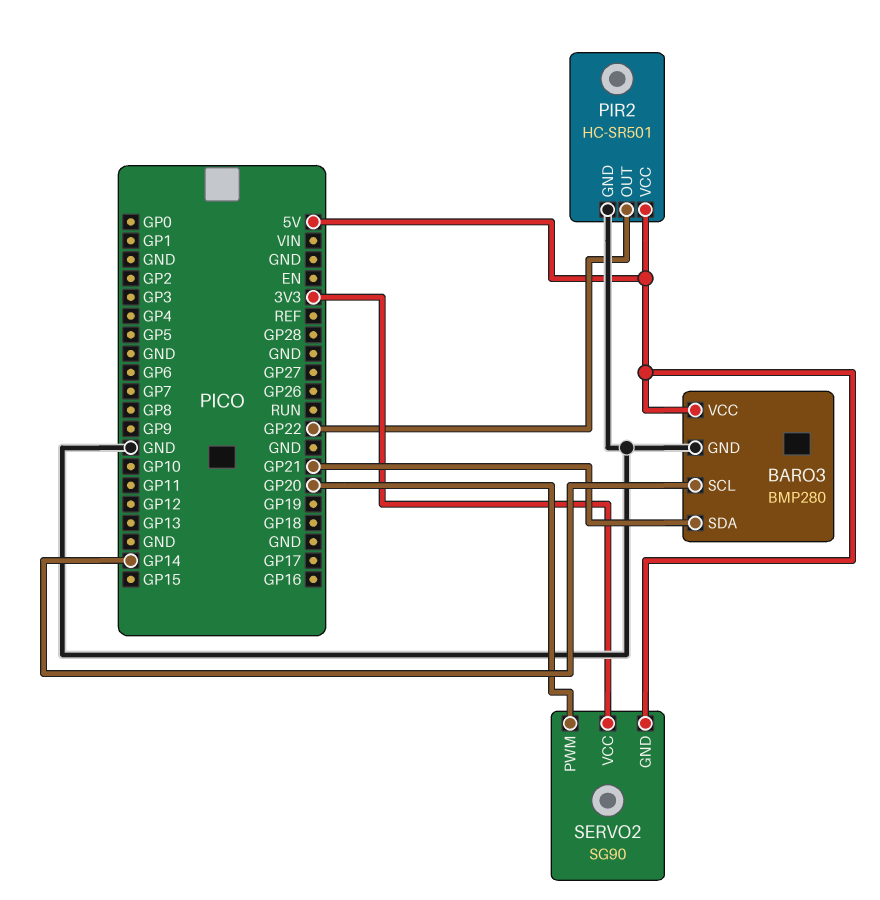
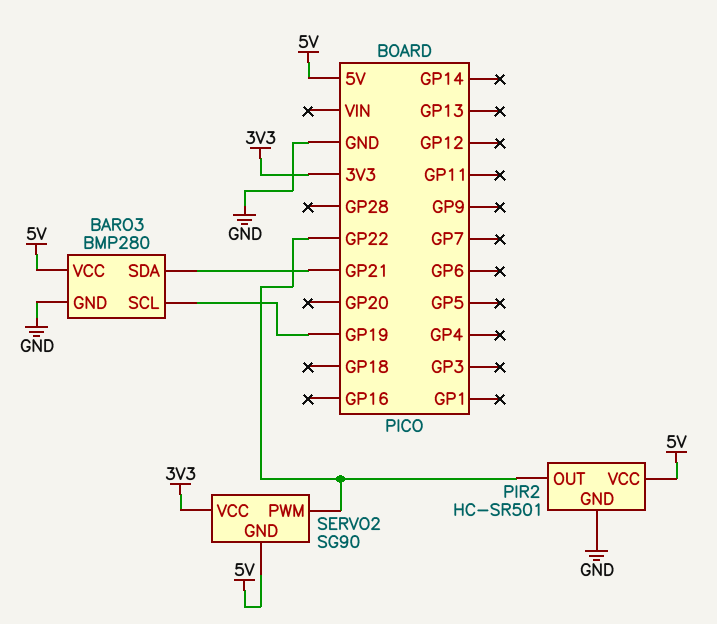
BARO3 pin SCL: GP14 -> GP19
SERVO2 pin PWM: GP20 -> GP22

